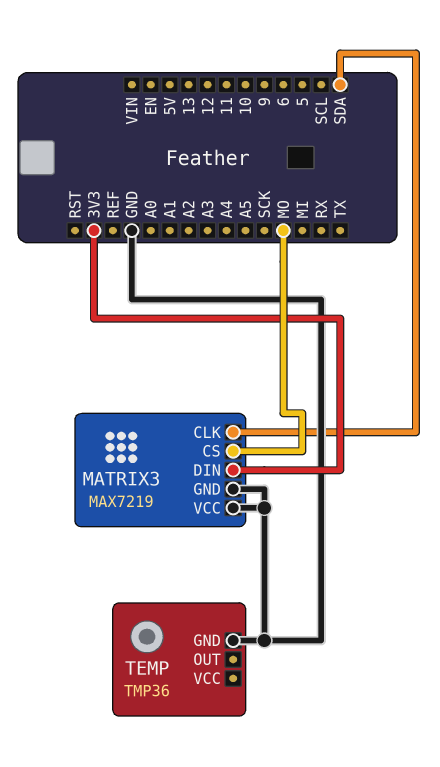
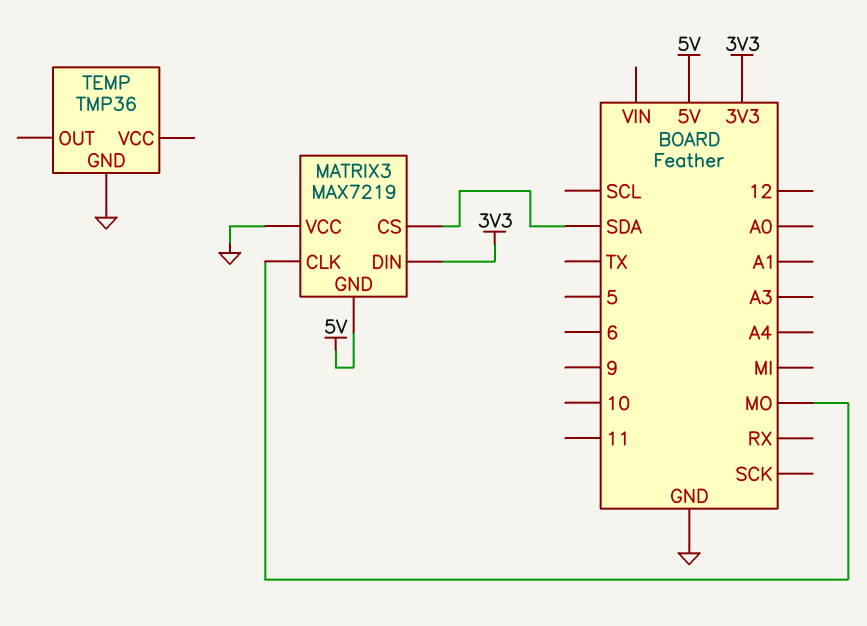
MATRIX3 pin CLK: SDA -> MO
MATRIX3 pin CS: MO -> SDA
MATRIX3 pin GND: GND -> 5V

